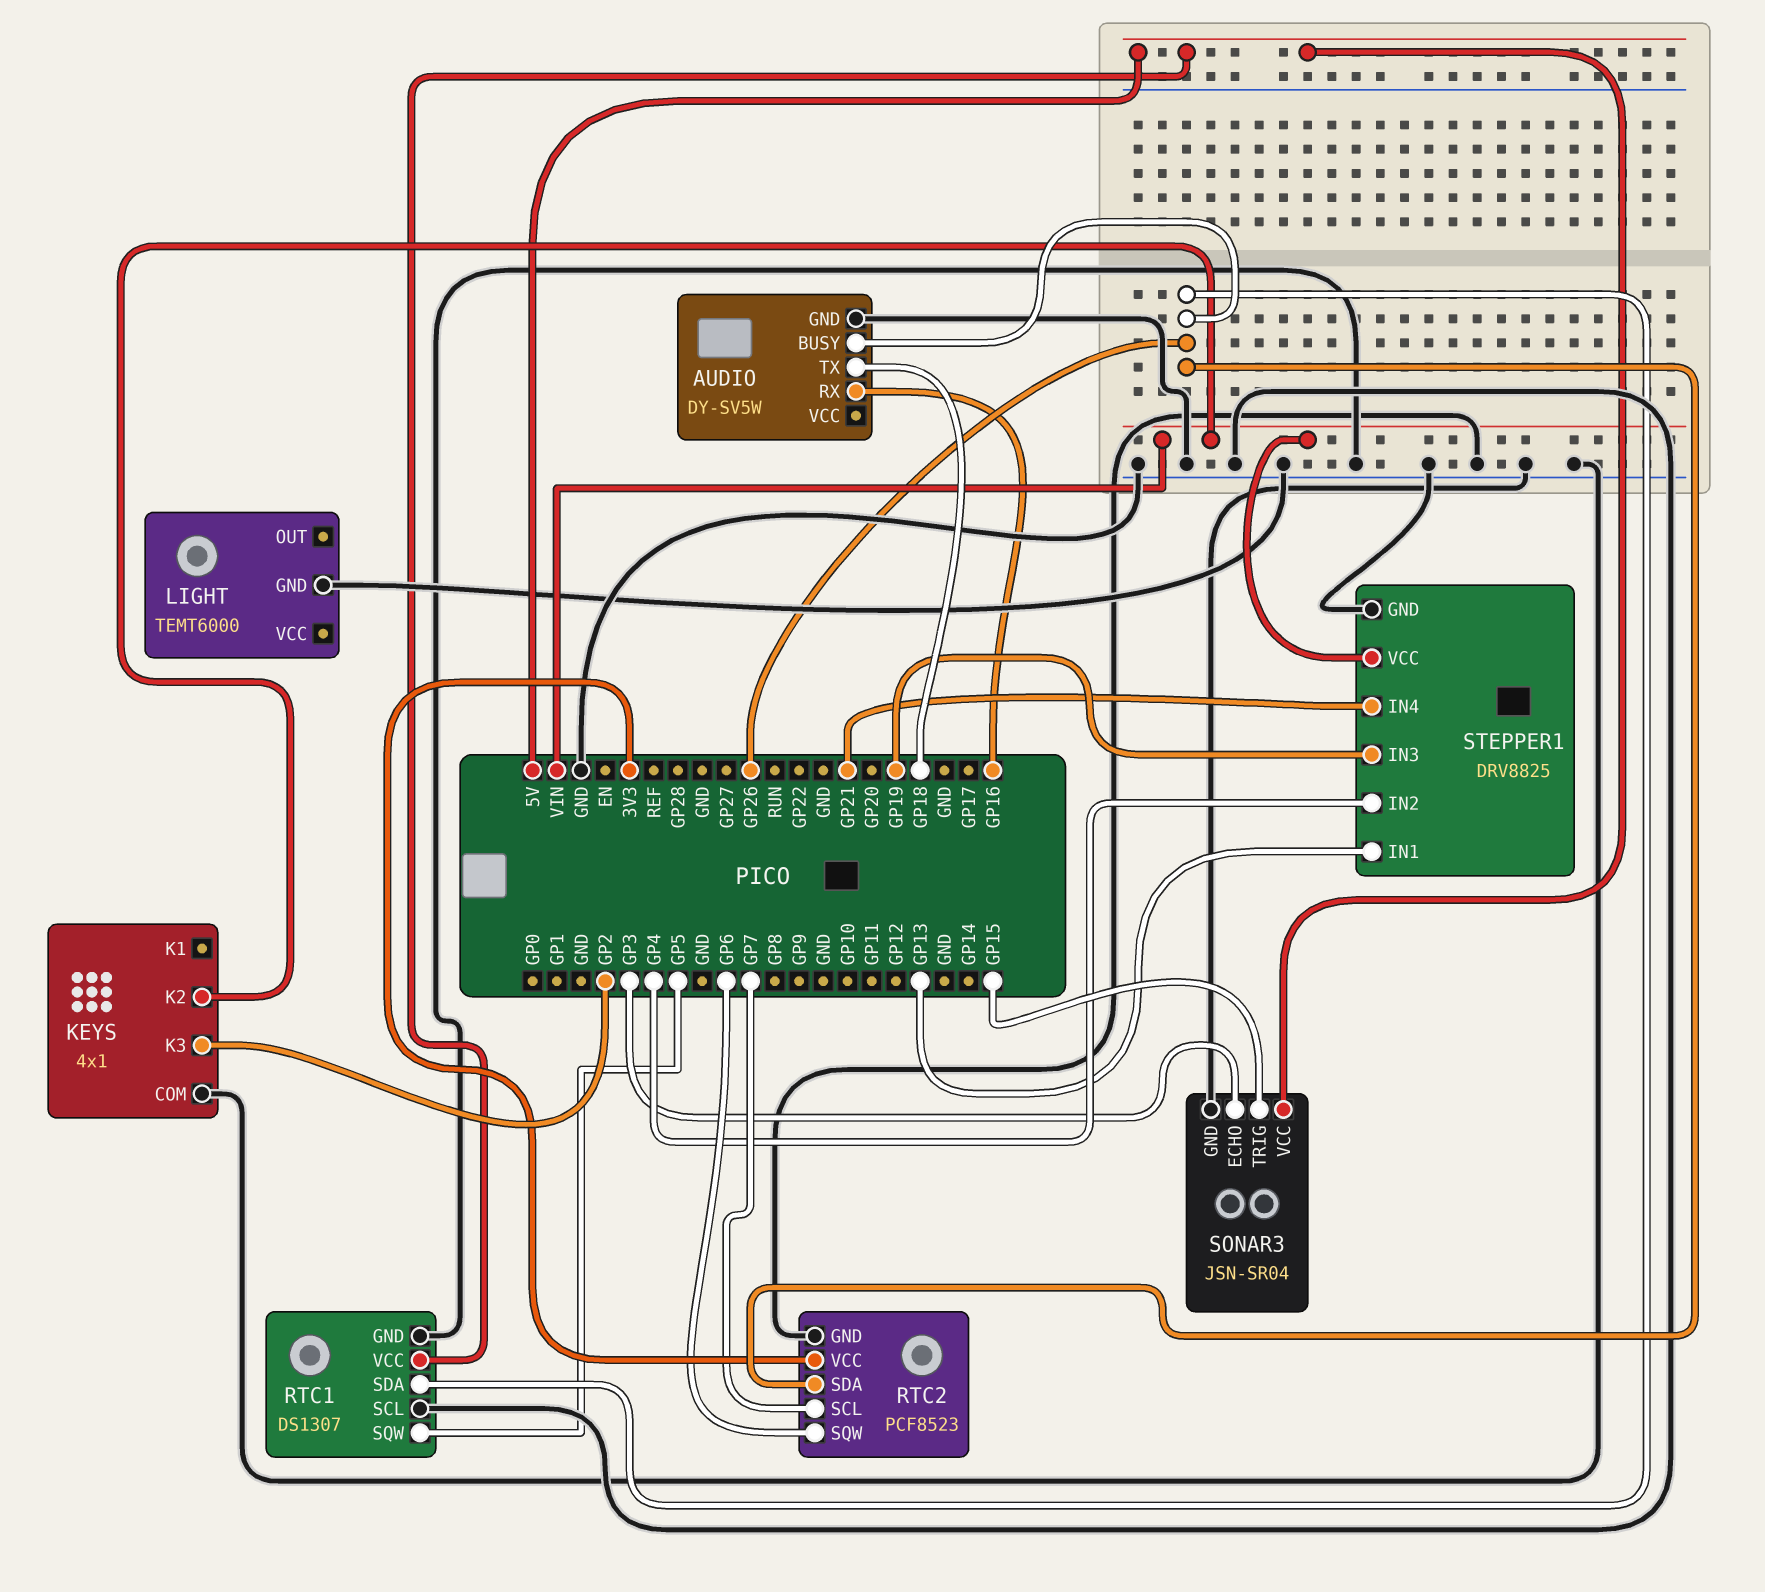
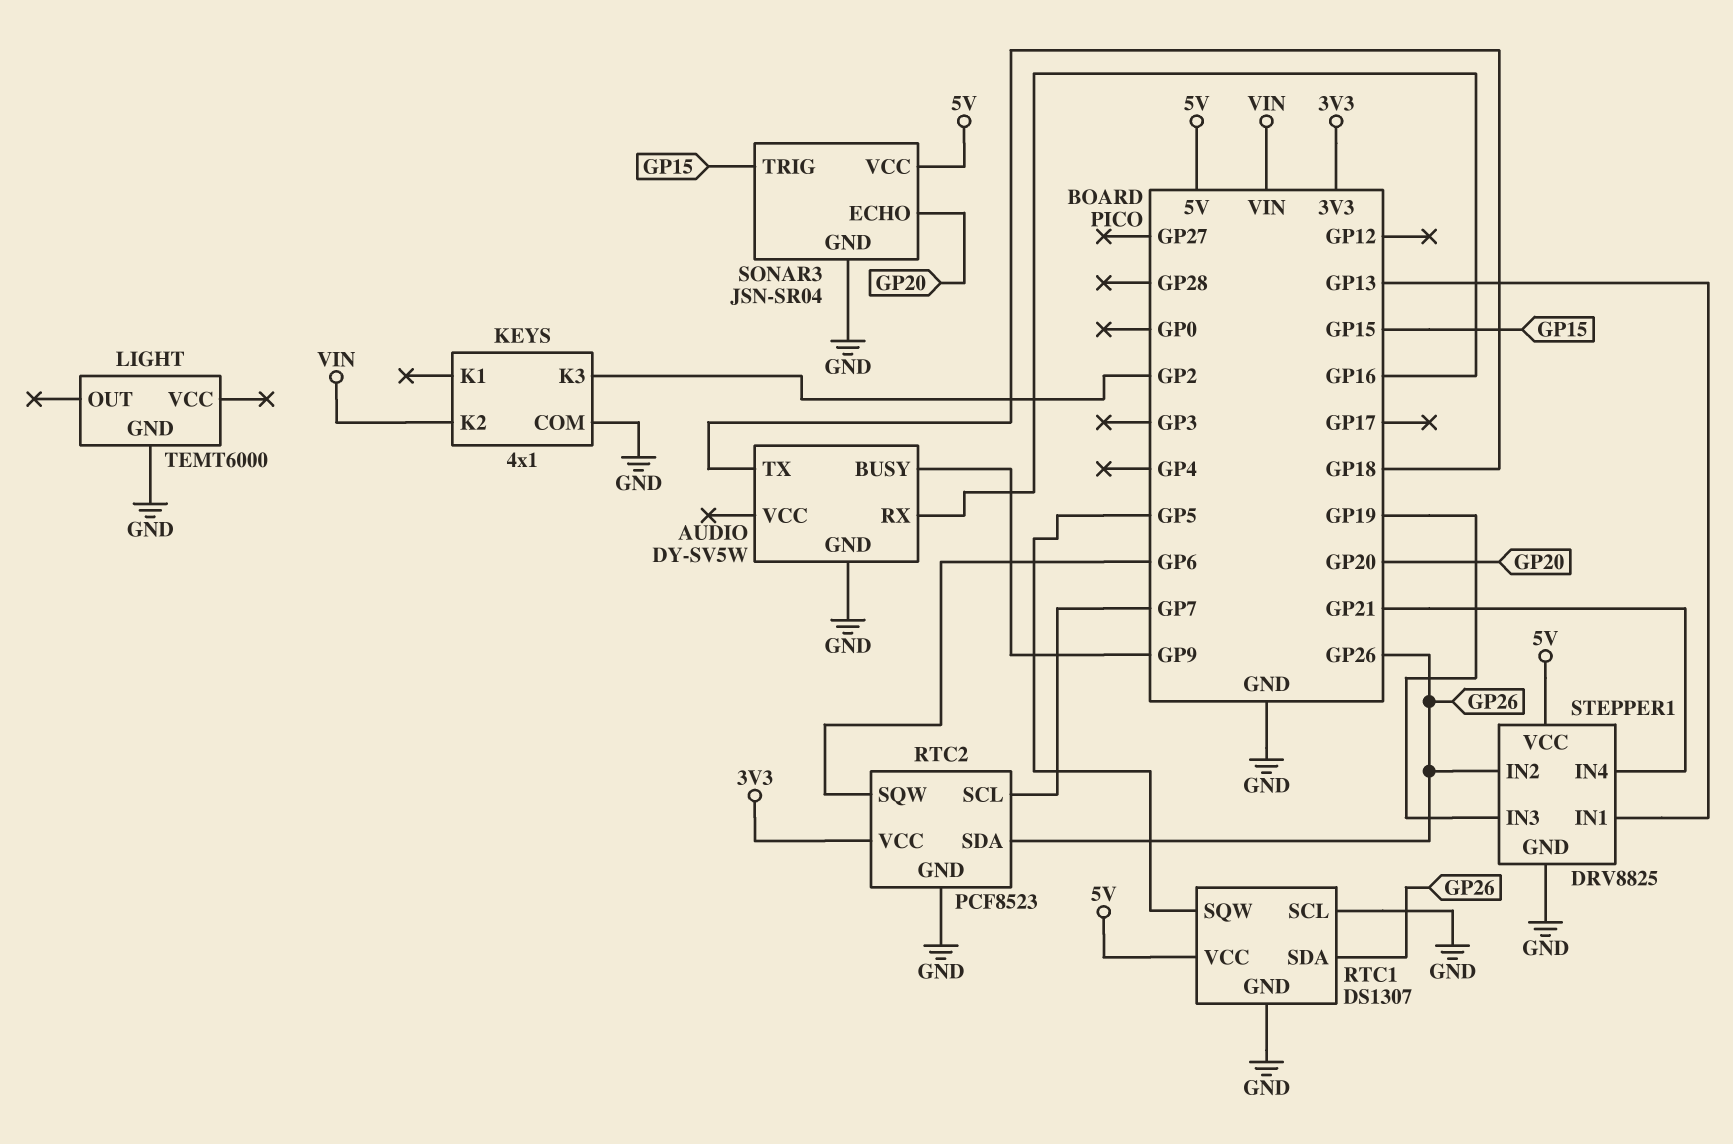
AUDIO pin BUSY: GP26 -> GP9
SONAR3 pin ECHO: GP3 -> GP20
STEPPER1 pin IN2: GP4 -> GP26
STEPPER1 pin VCC: VIN -> 5V

